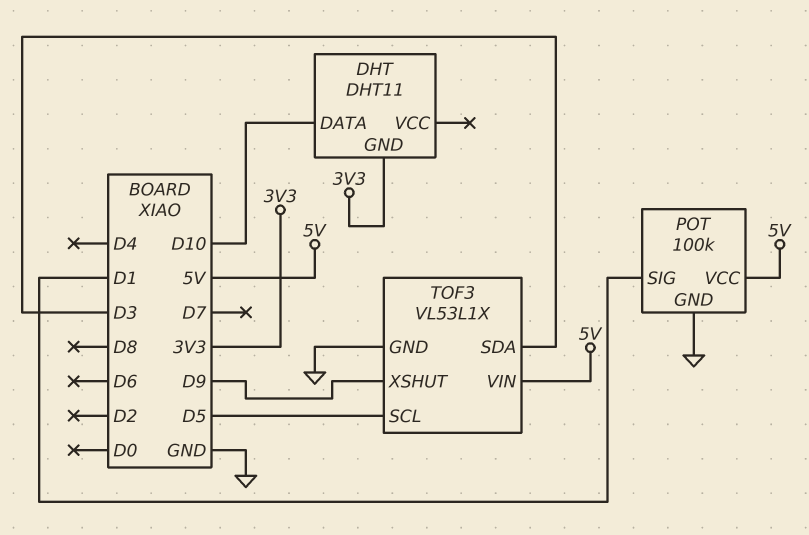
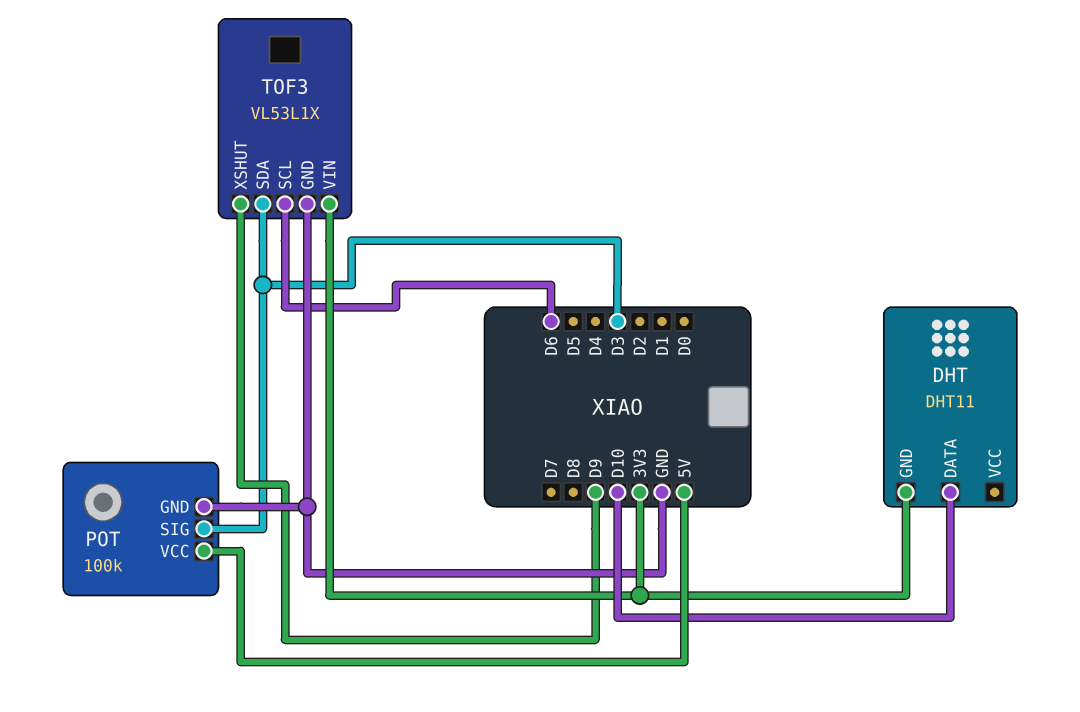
POT pin SIG: D1 -> D3
TOF3 pin SCL: D5 -> D6
TOF3 pin VIN: 5V -> 3V3

